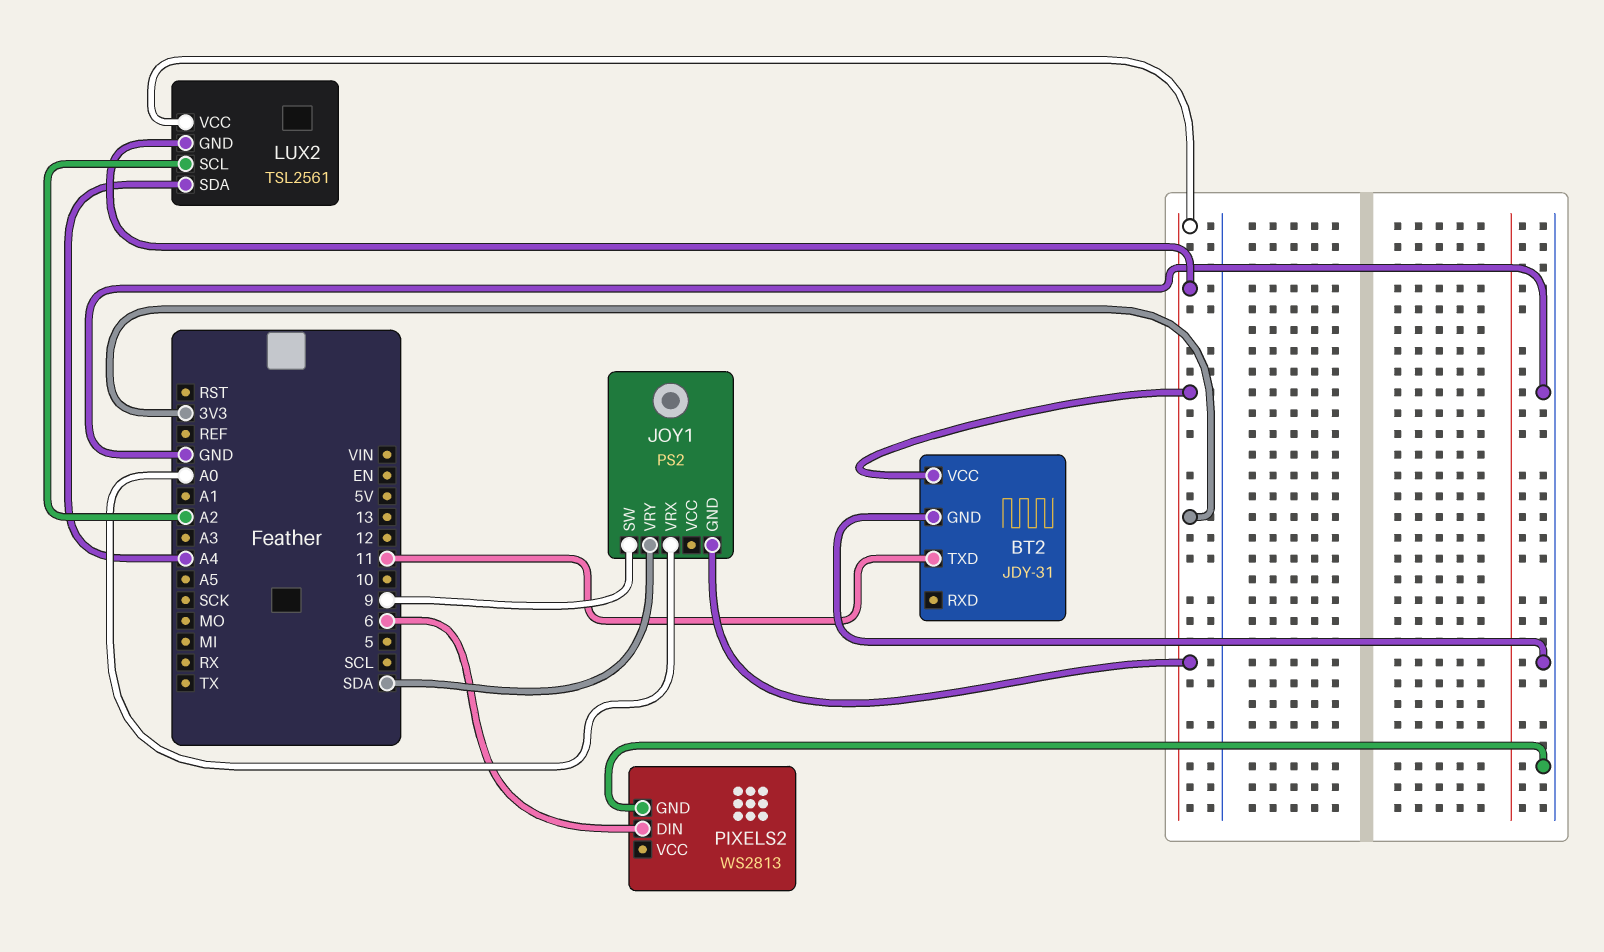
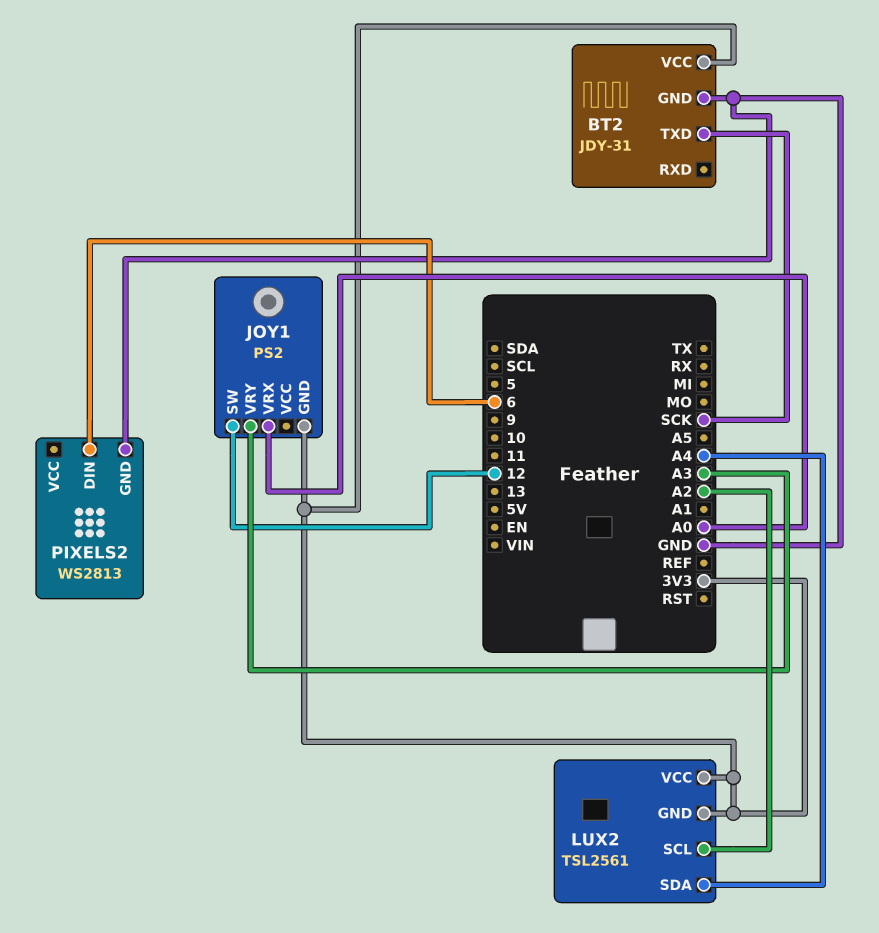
BT2 pin TXD: 11 -> SCK
JOY1 pin SW: 9 -> 12
JOY1 pin VRY: SDA -> A3

